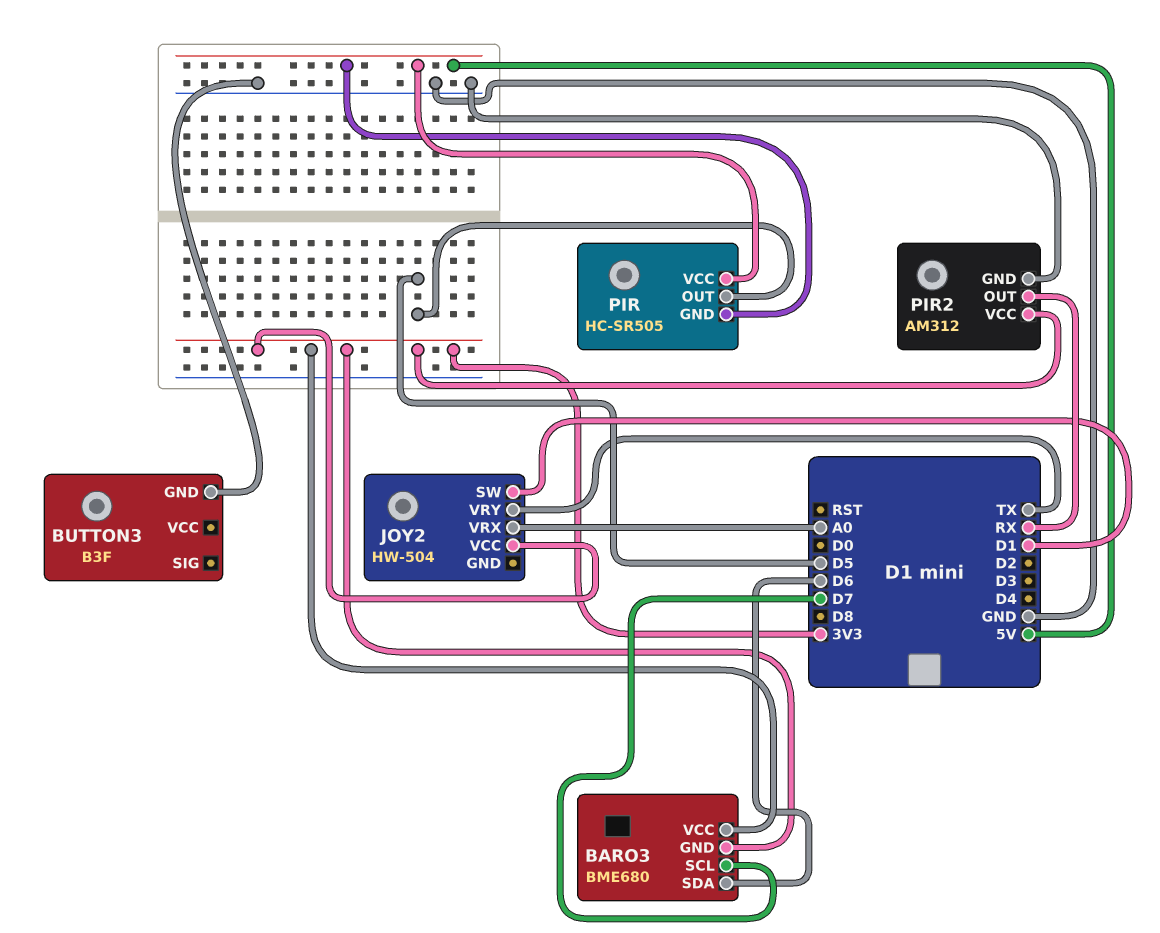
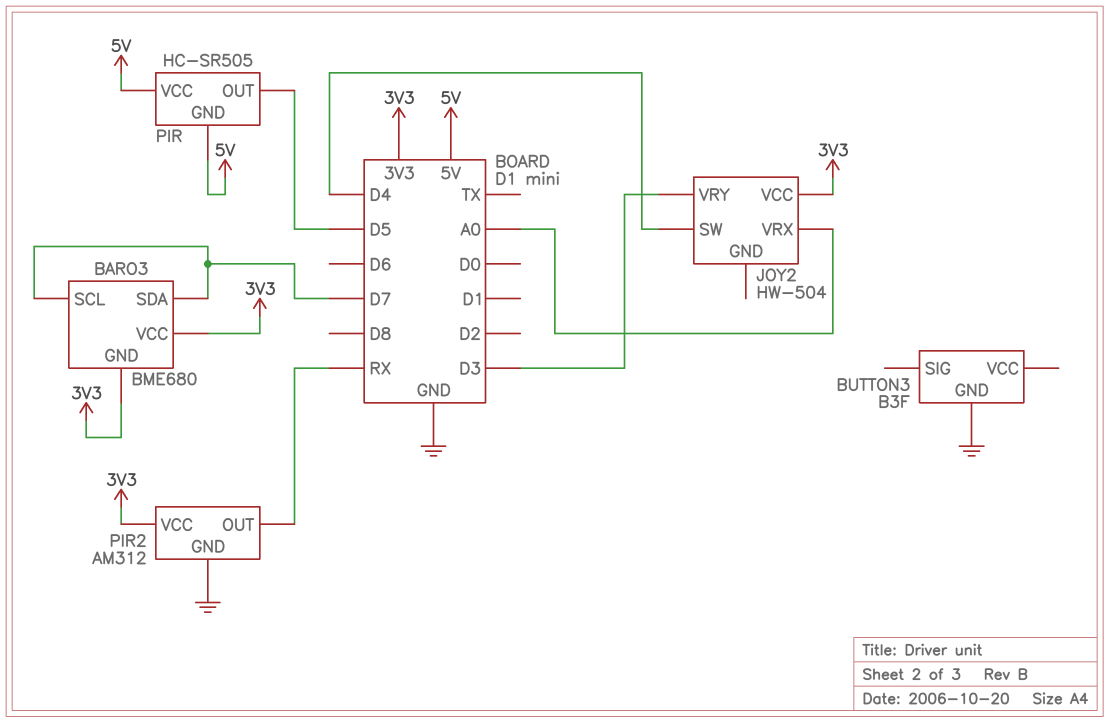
BARO3 pin SDA: D6 -> D7
JOY2 pin SW: D1 -> D4
JOY2 pin VRY: TX -> D3

